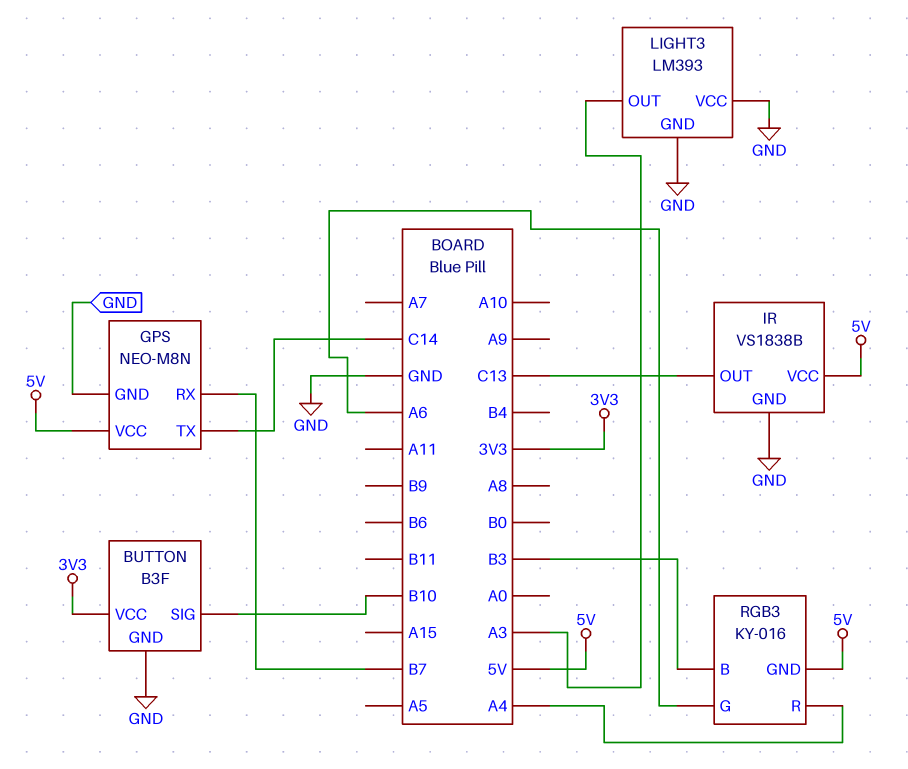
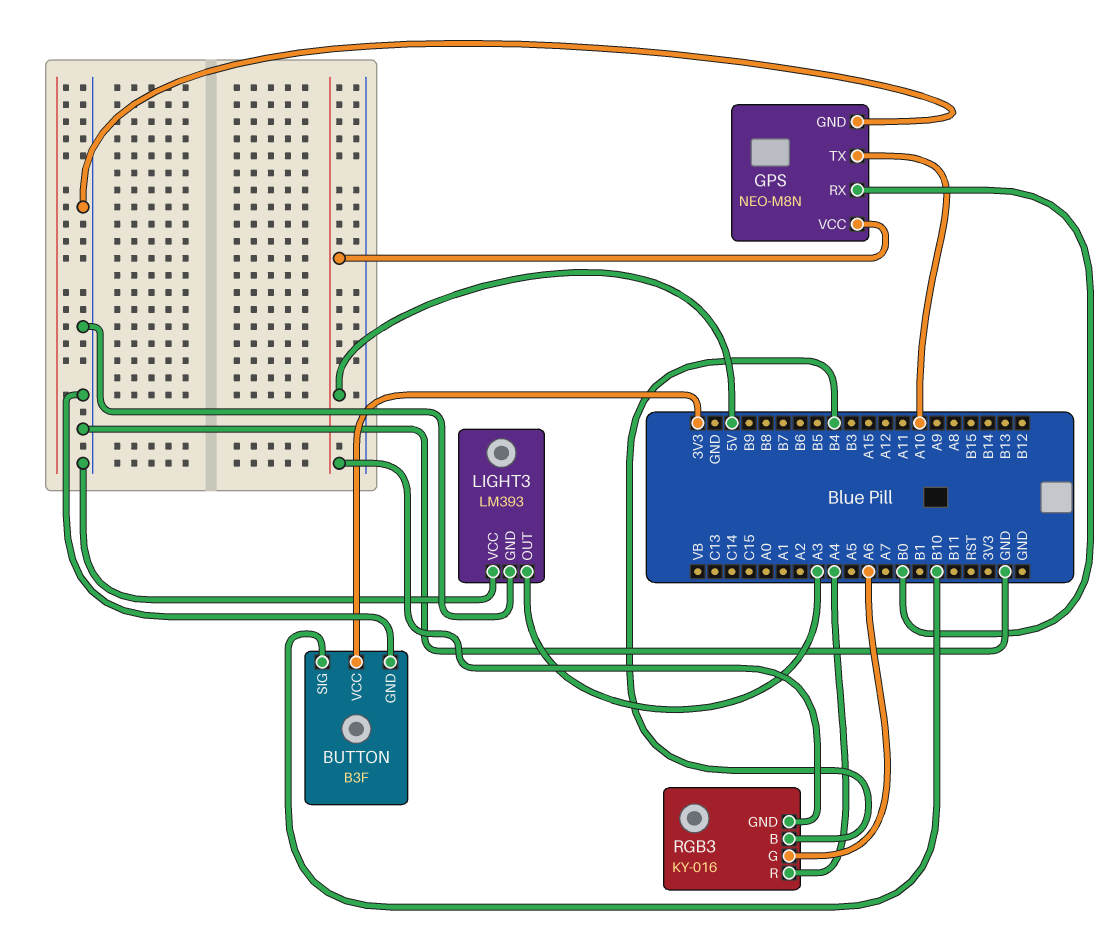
GPS pin RX: B7 -> B0
GPS pin TX: C14 -> A10
IR: VS1838B -> none
IR pin GND: GND -> none
IR pin OUT: C13 -> none
IR pin VCC: 5V -> none
RGB3 pin B: B3 -> B4

